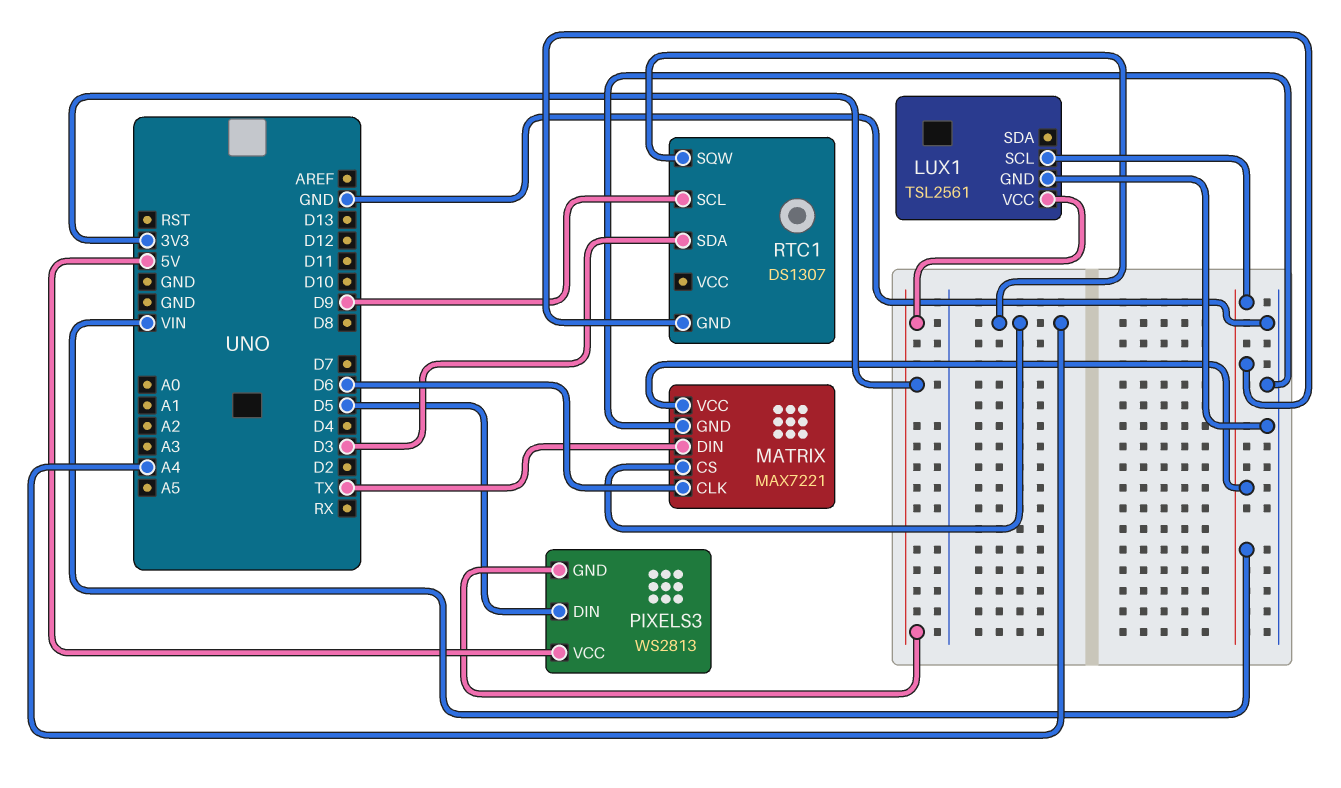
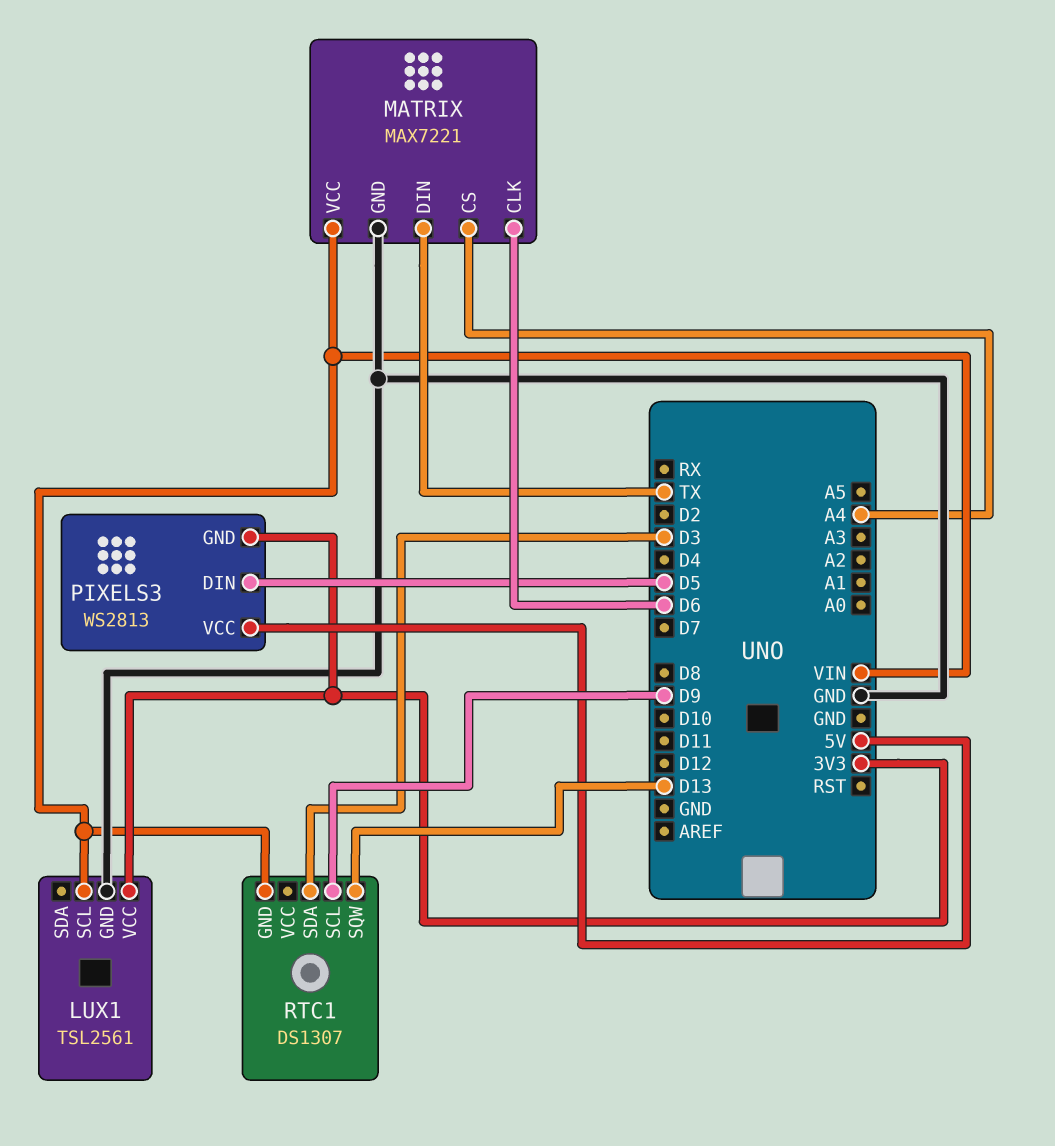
RTC1 pin SQW: A4 -> D13

